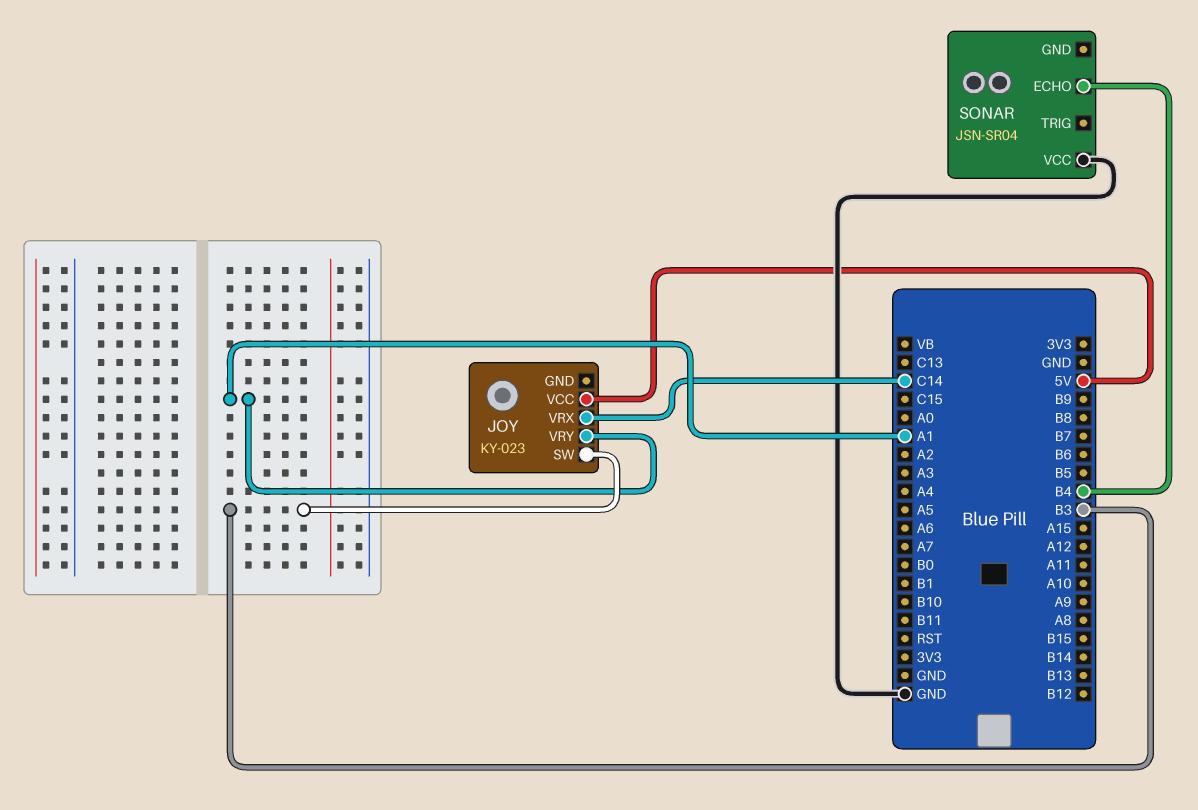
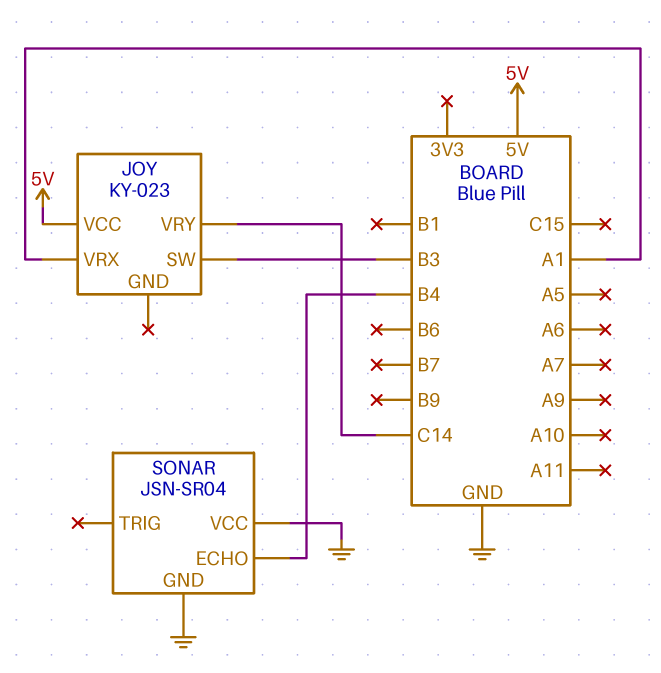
JOY pin VRX: C14 -> A1
JOY pin VRY: A1 -> C14
SONAR pin GND: none -> GND

